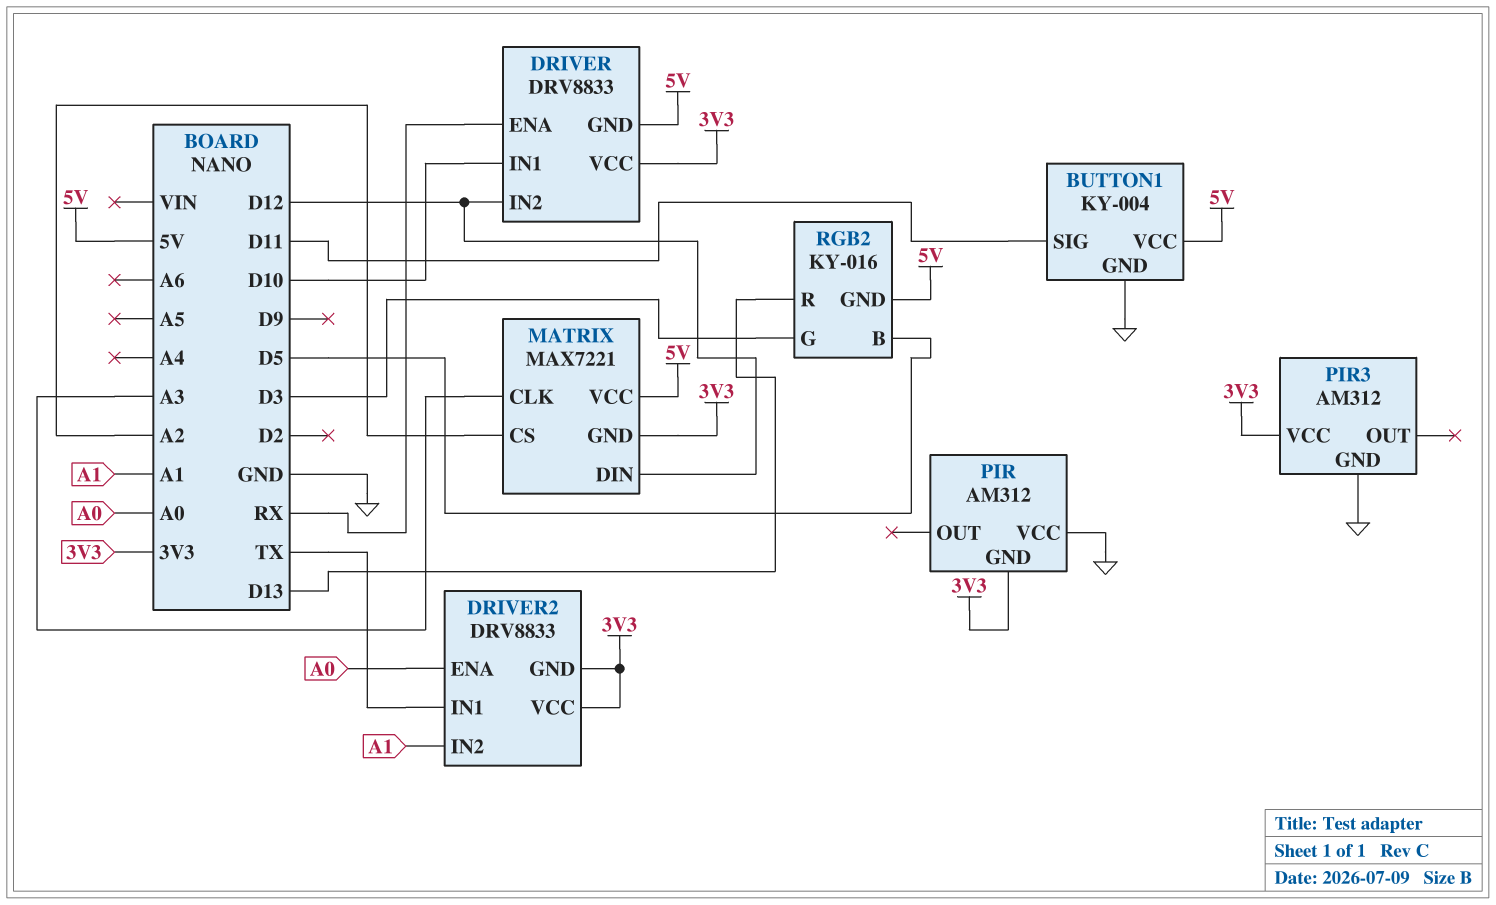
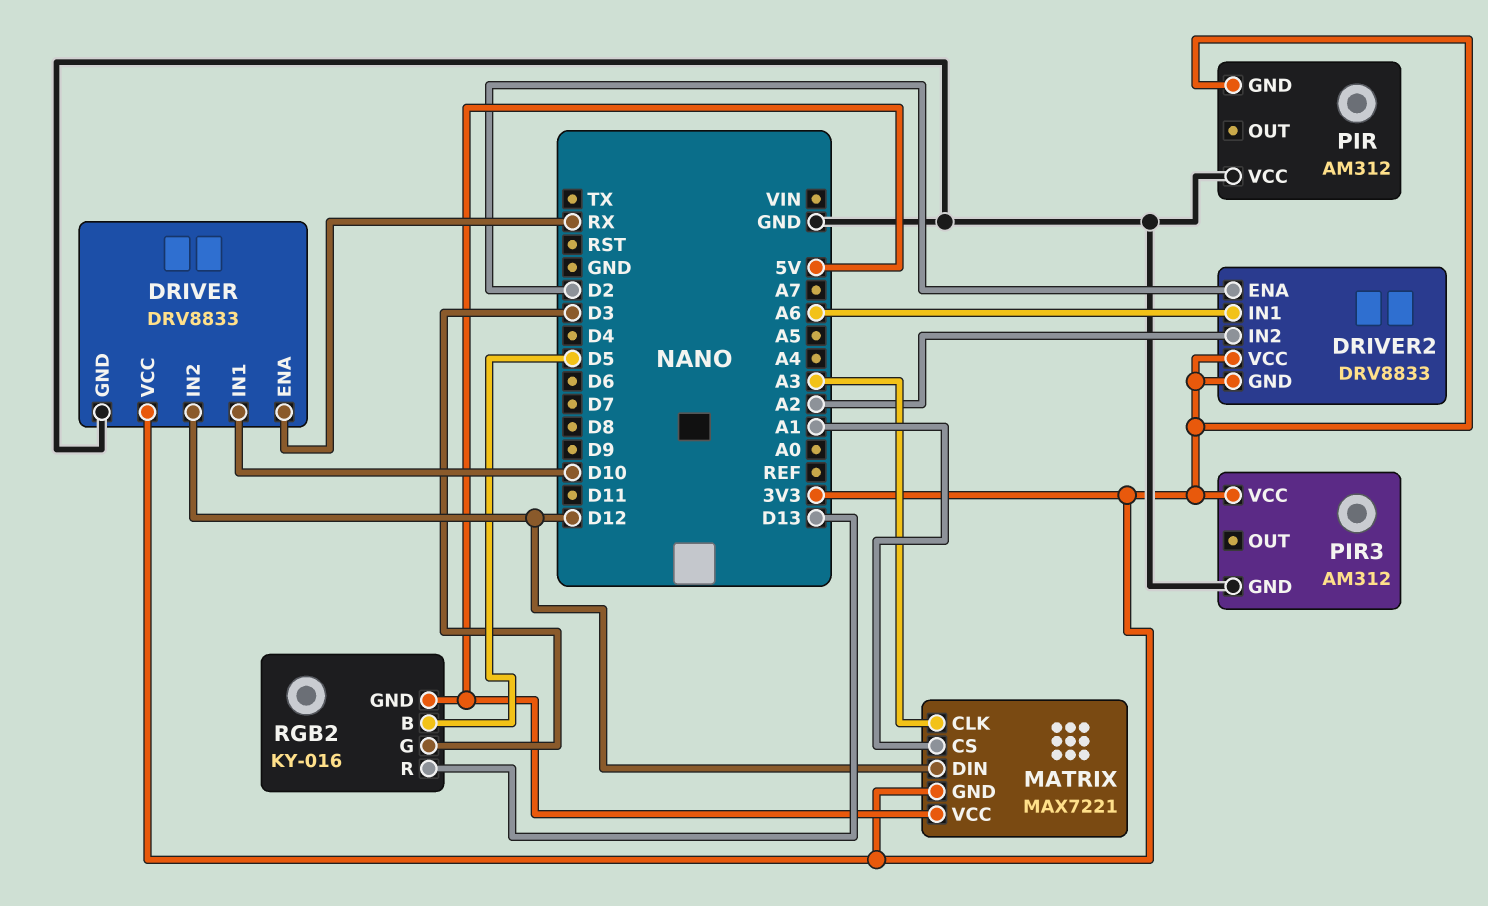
BUTTON1: KY-004 -> none
BUTTON1 pin GND: GND -> none
BUTTON1 pin SIG: D11 -> none
BUTTON1 pin VCC: 5V -> none
DRIVER pin GND: 5V -> GND
DRIVER2 pin ENA: A0 -> D2
DRIVER2 pin IN1: TX -> A6
DRIVER2 pin IN2: A1 -> A2
MATRIX pin CS: A2 -> A1

